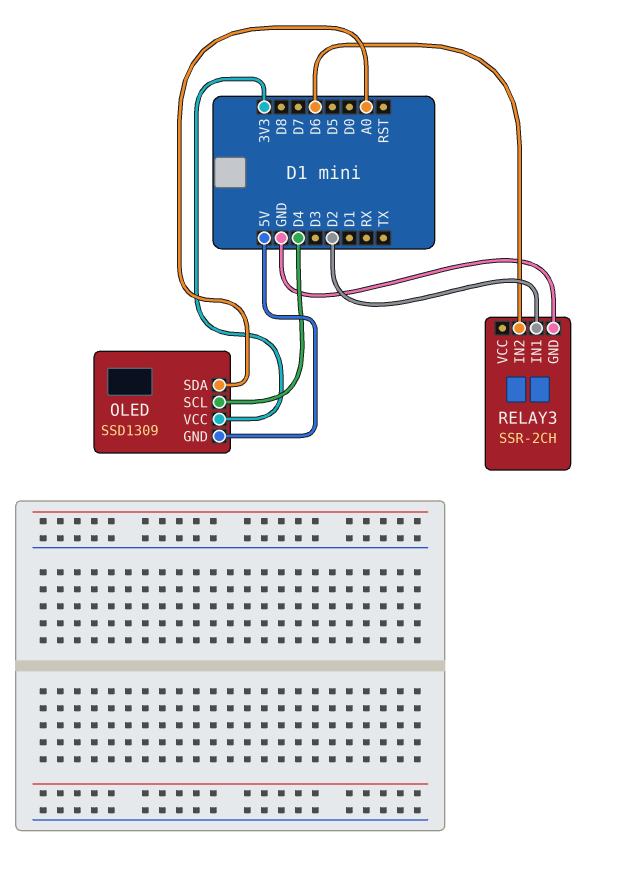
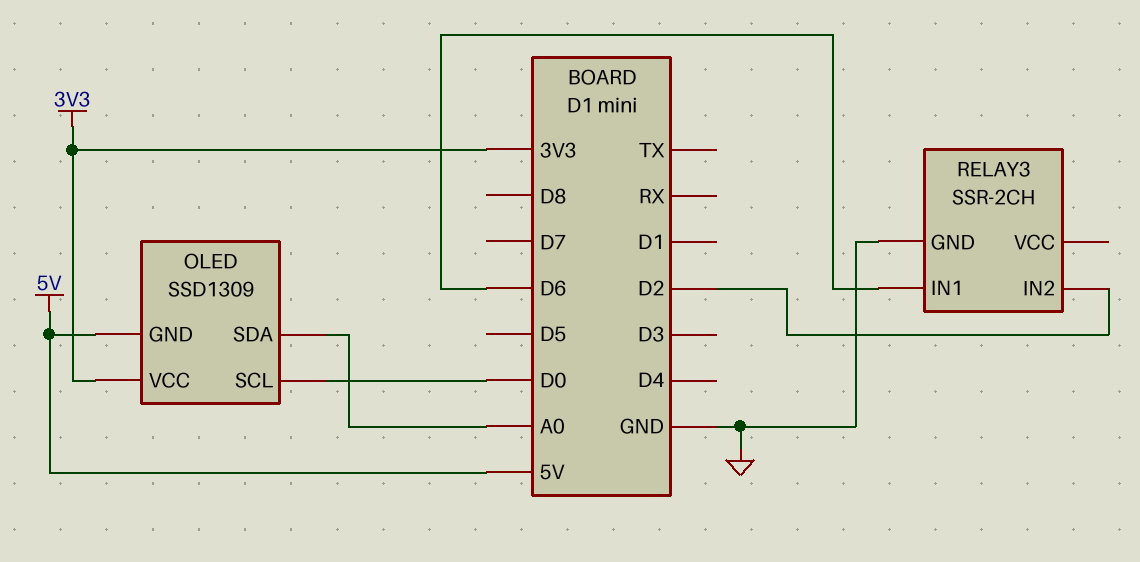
OLED pin SCL: D4 -> D0
RELAY3 pin IN1: D2 -> D6
RELAY3 pin IN2: D6 -> D2

